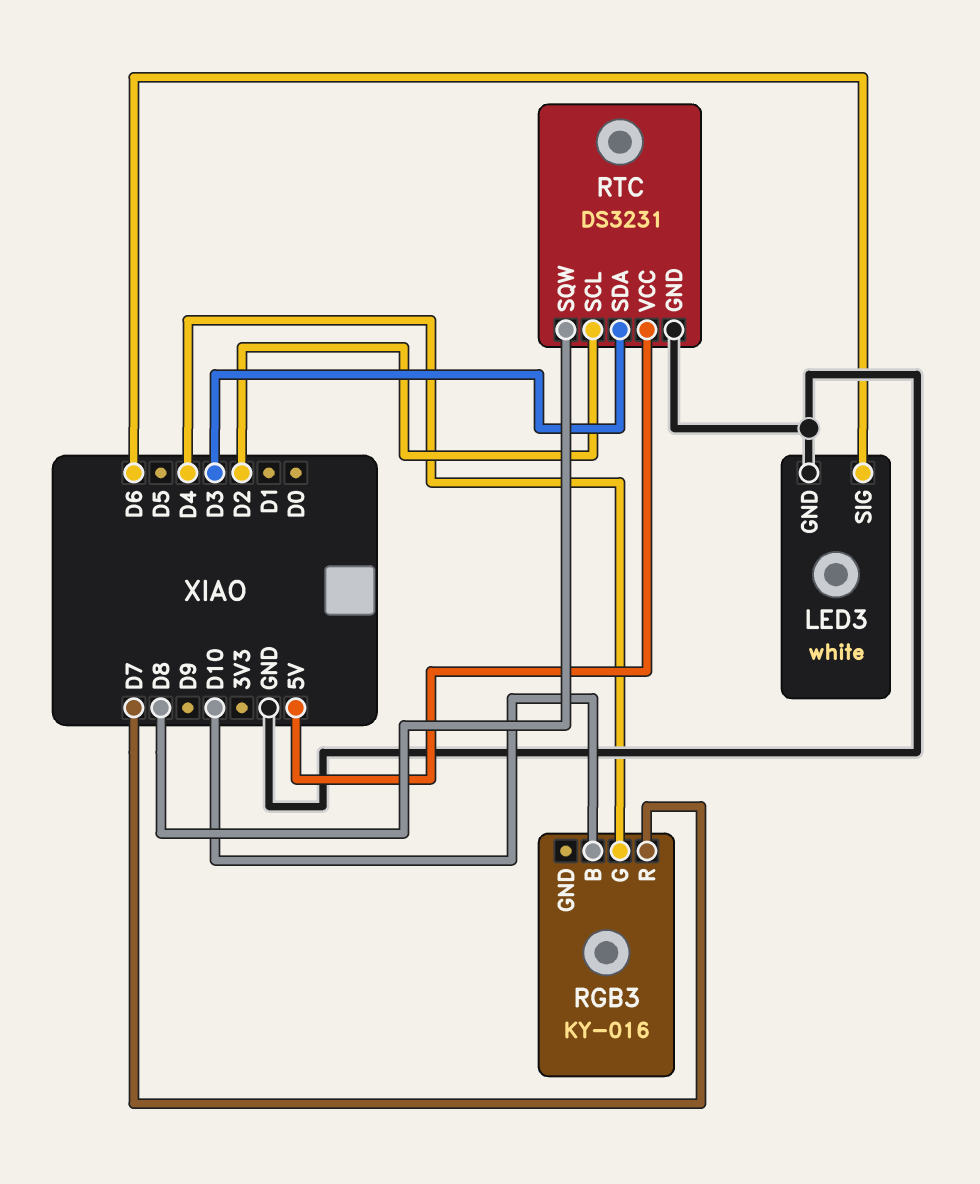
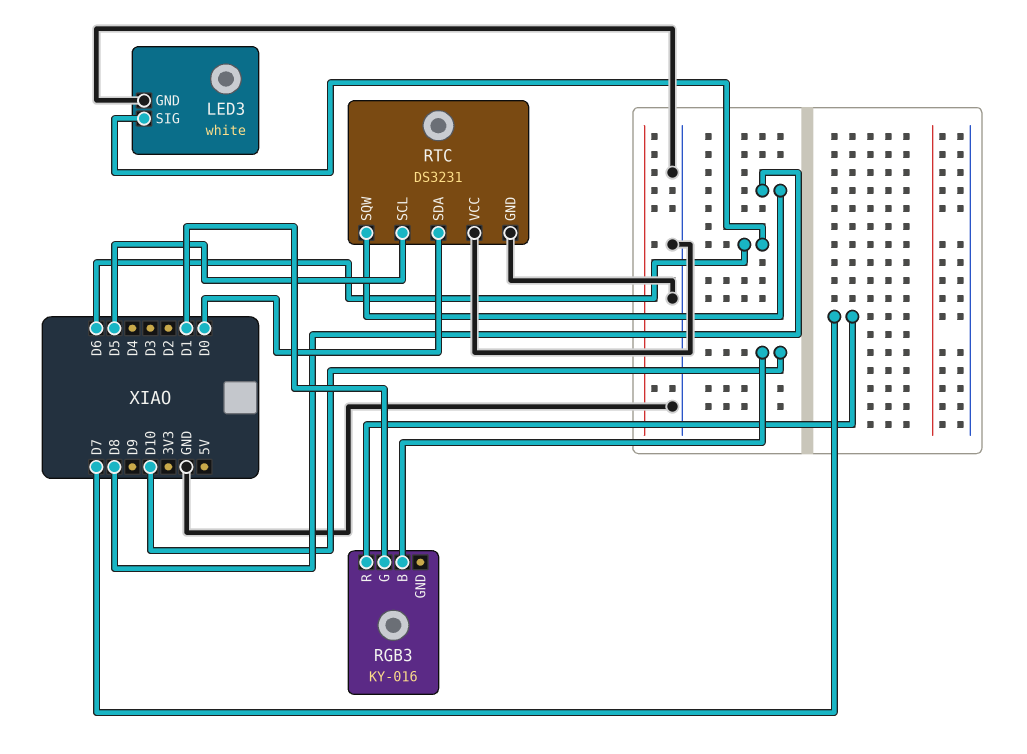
RGB3 pin G: D4 -> D1
RTC pin SCL: D2 -> D5
RTC pin SDA: D3 -> D0
RTC pin VCC: 5V -> GND

